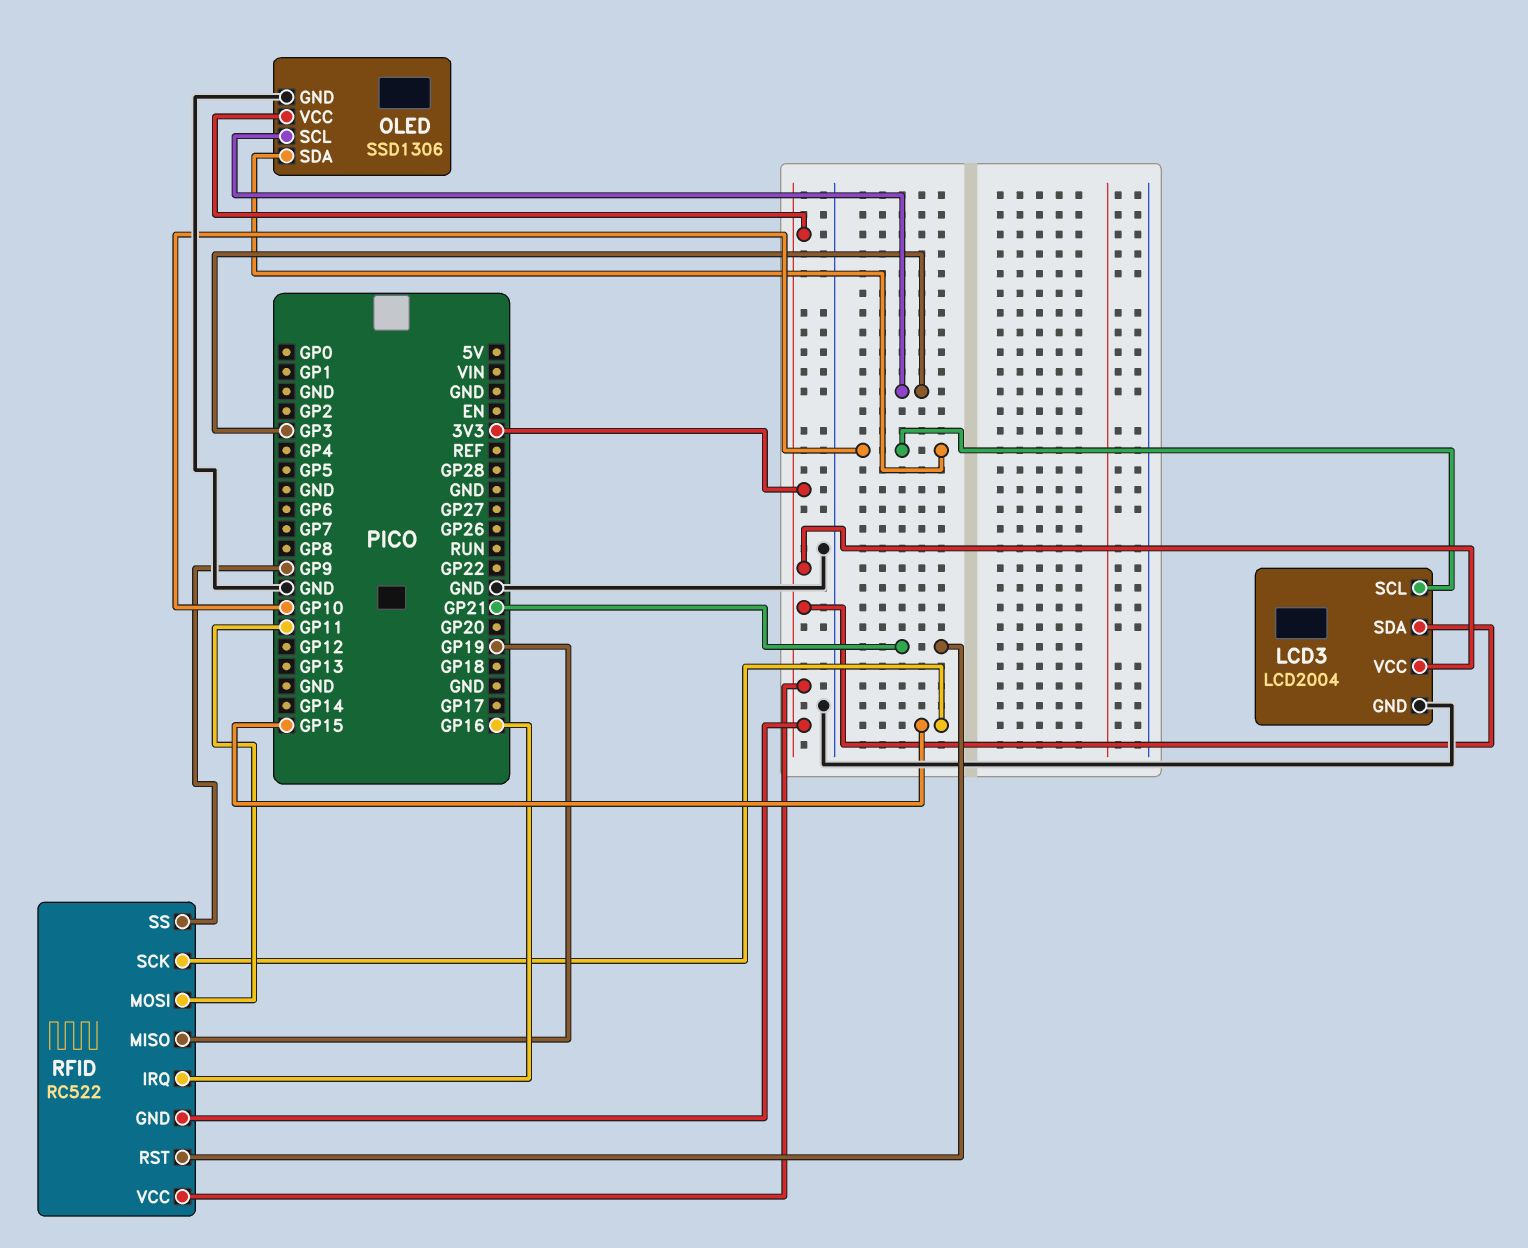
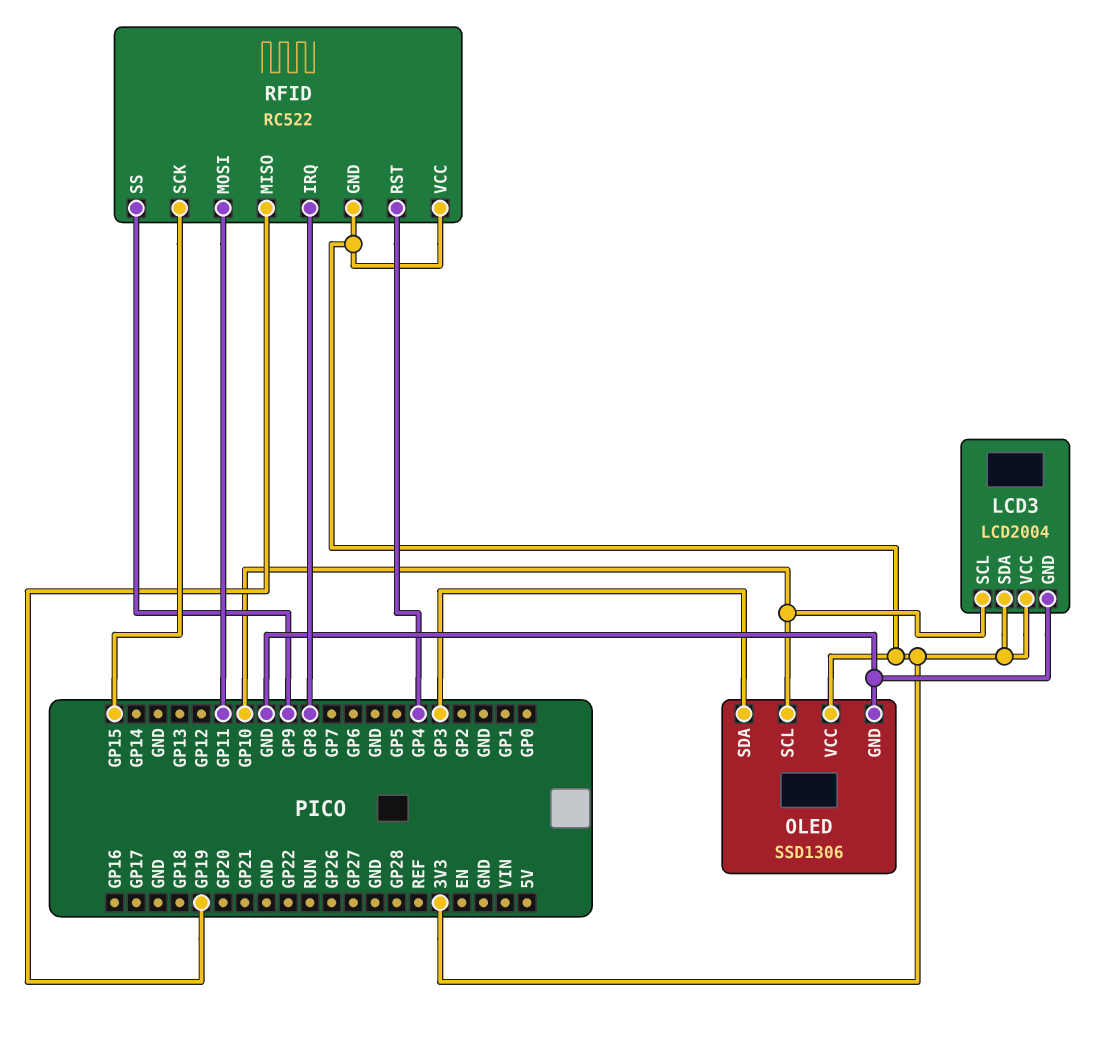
OLED pin SCL: GP3 -> GP10
OLED pin SDA: GP10 -> GP3
RFID pin IRQ: GP16 -> GP8
RFID pin RST: GP21 -> GP4

